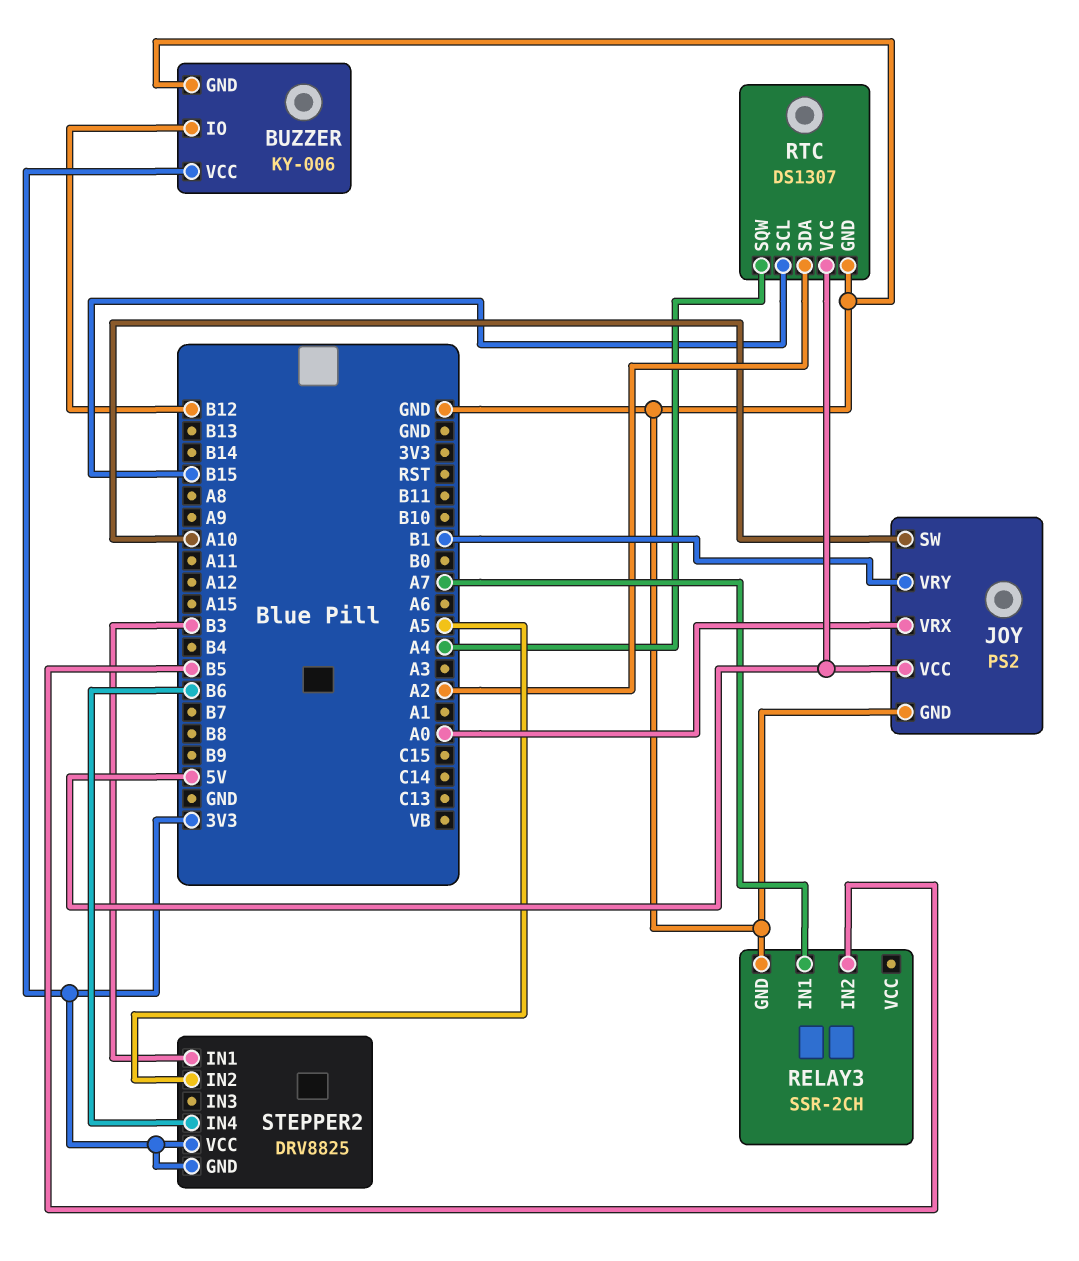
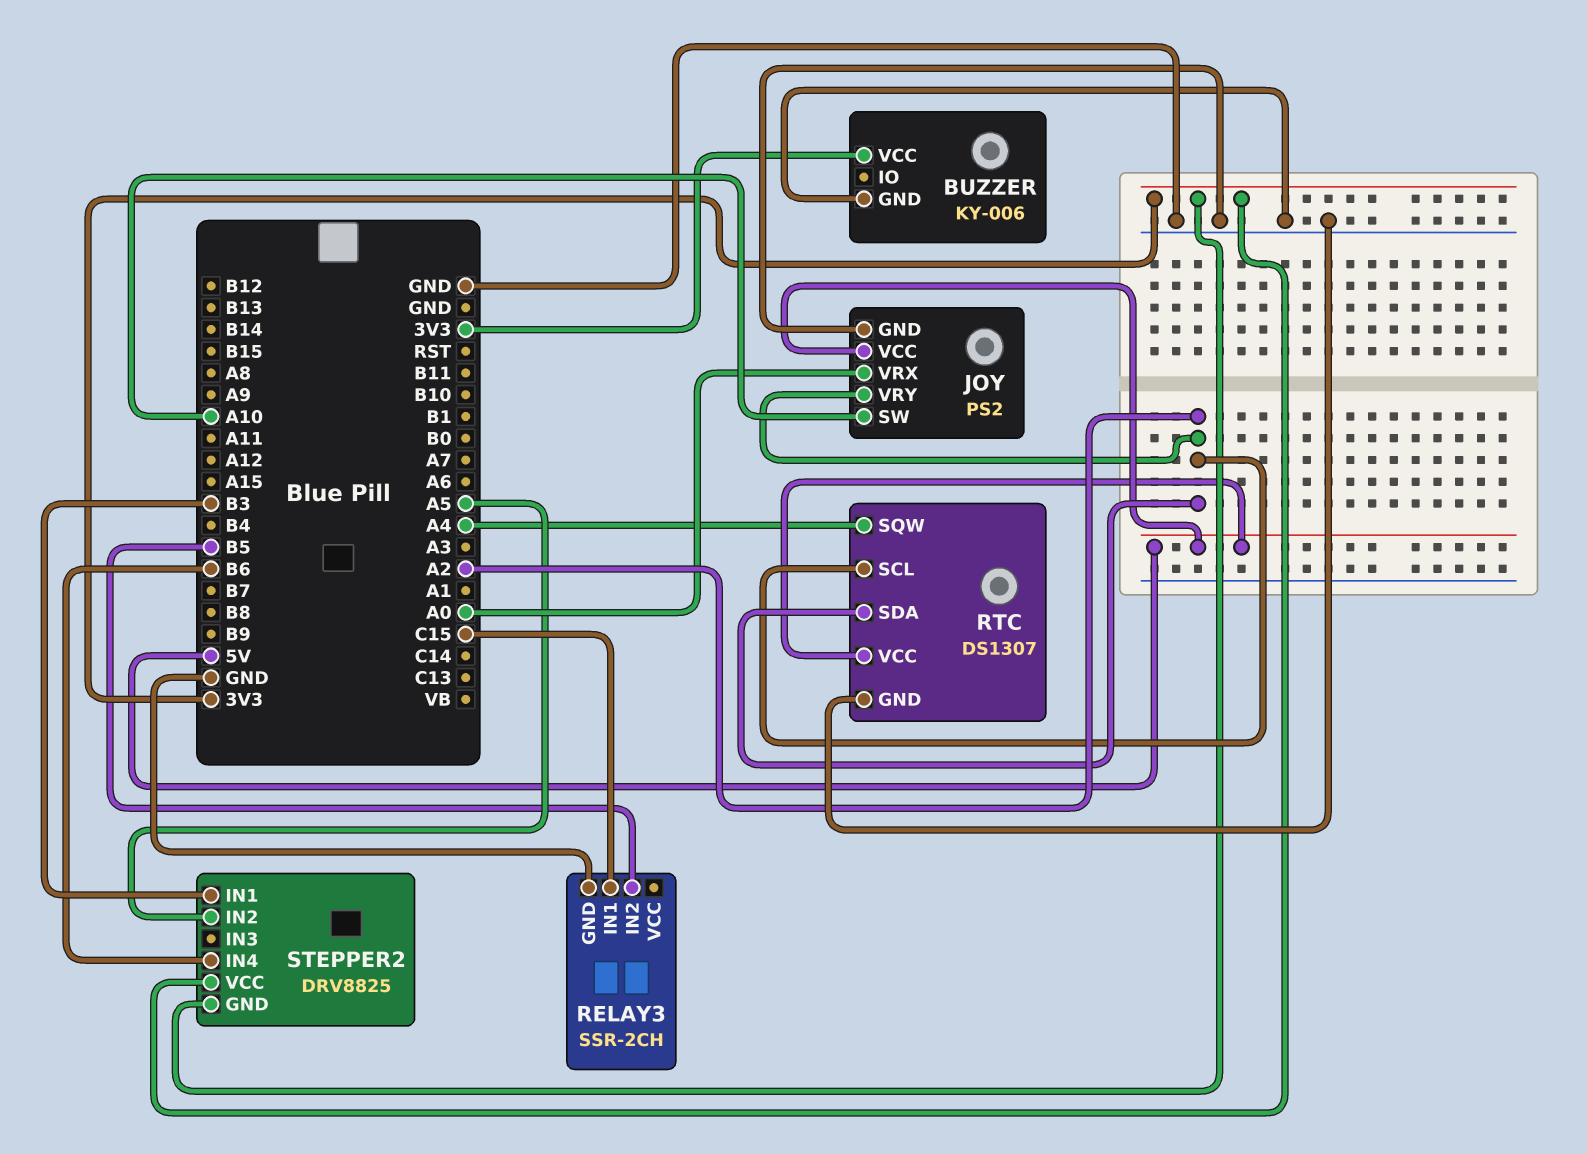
BUZZER pin IO: B12 -> none
JOY pin VRY: B1 -> A2
RELAY3 pin IN1: A7 -> C15
RTC pin SCL: B15 -> A2

